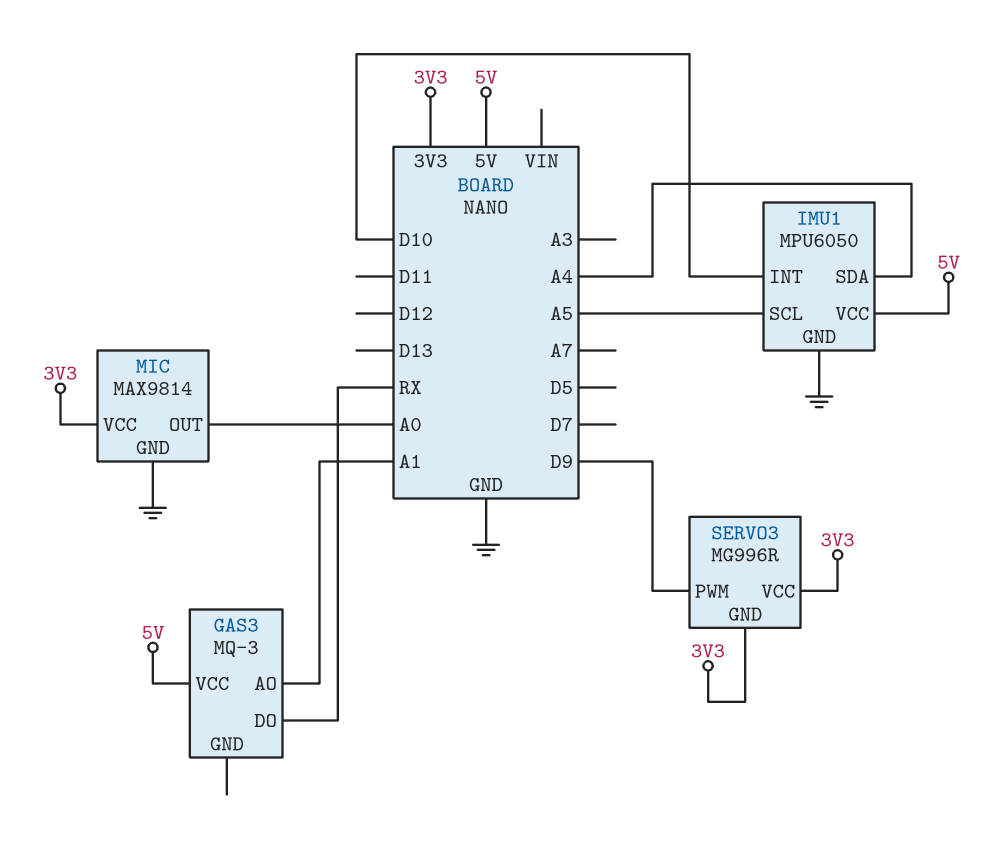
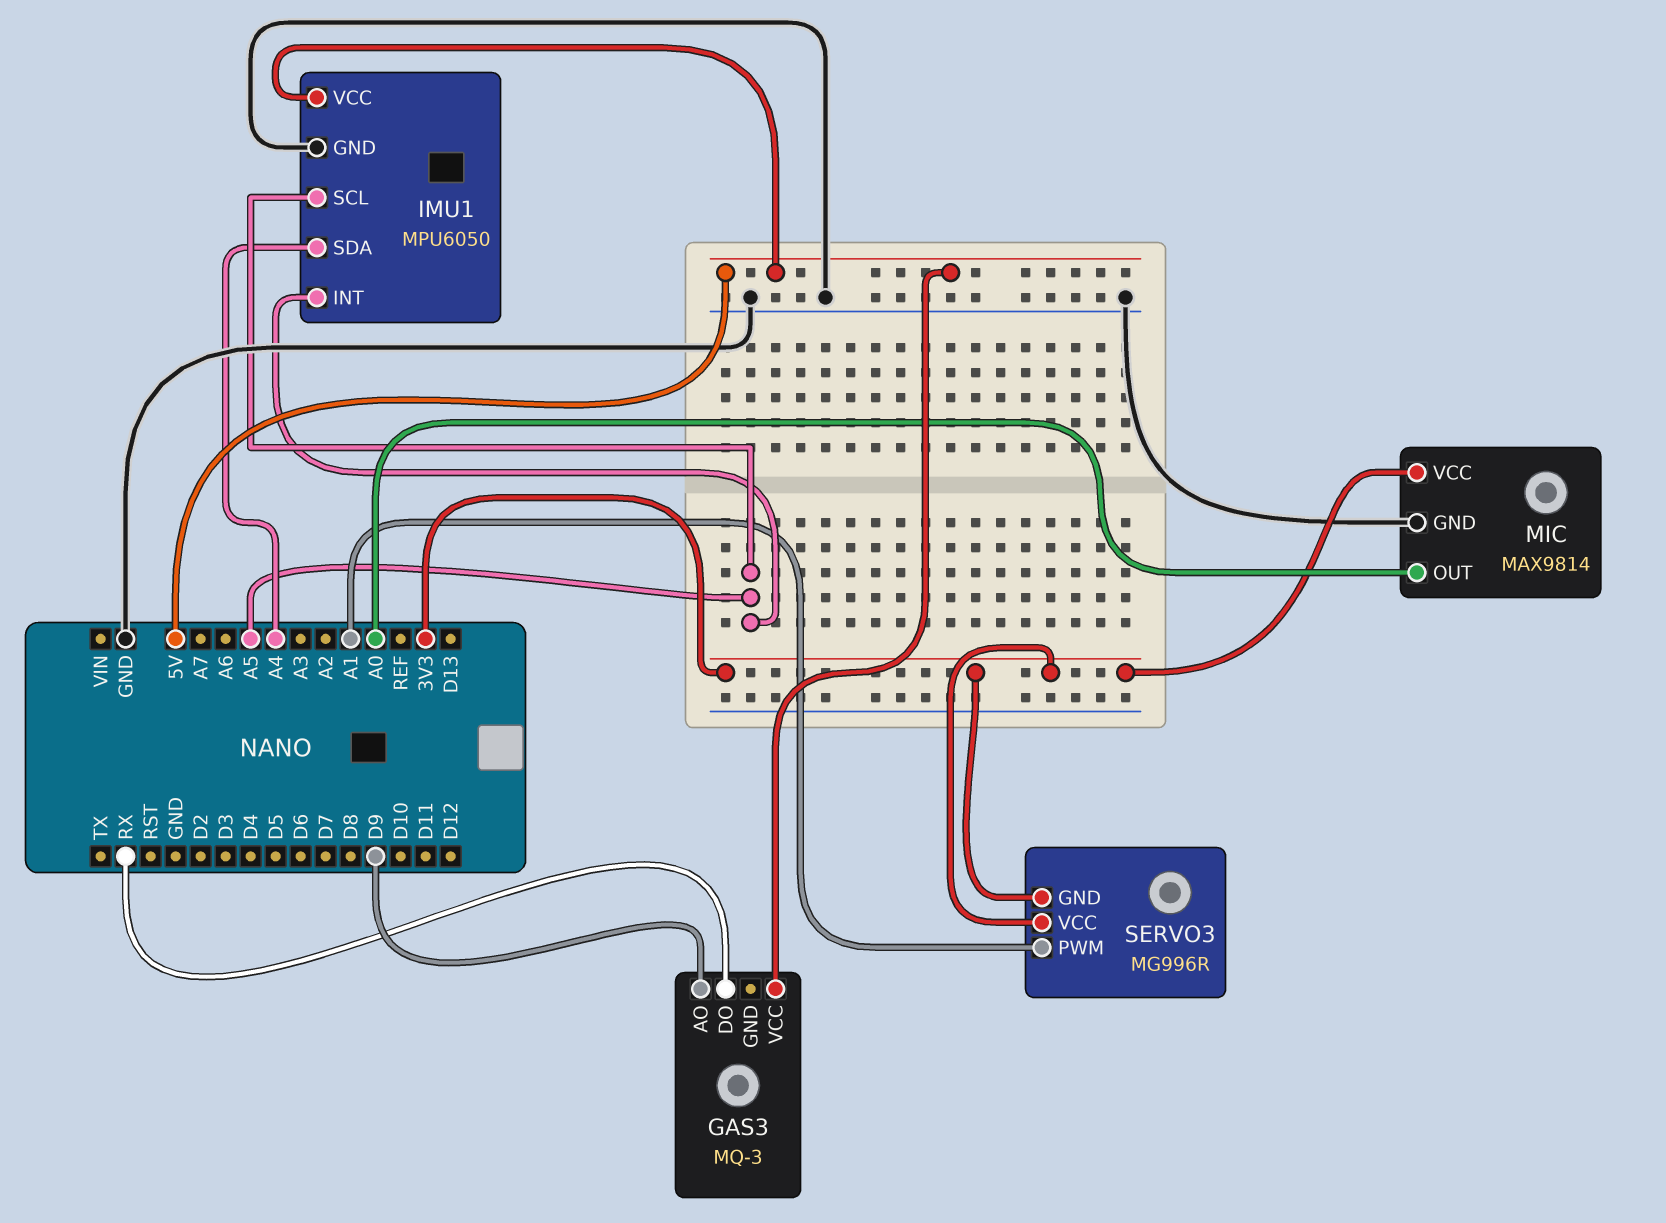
GAS3 pin AO: A1 -> D9
IMU1 pin INT: D10 -> A5
SERVO3 pin PWM: D9 -> A1

